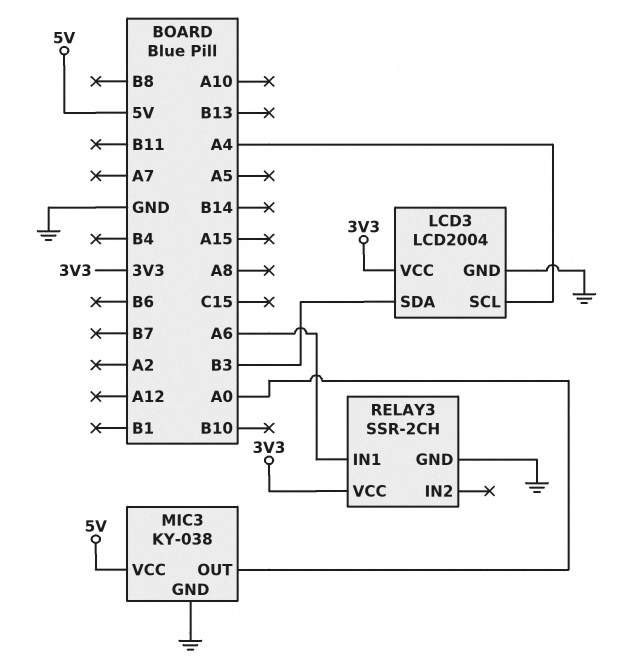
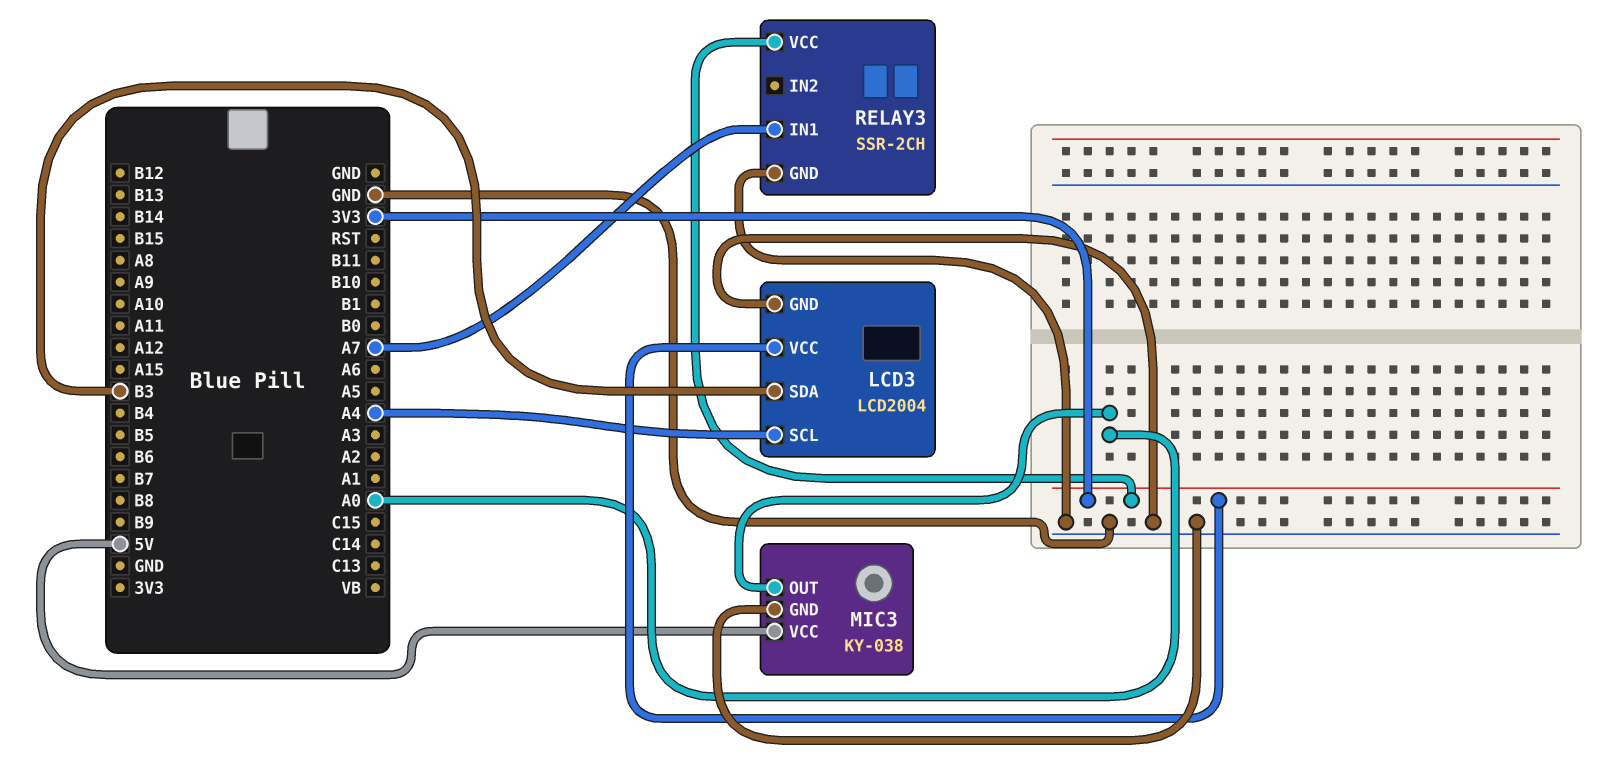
RELAY3 pin IN1: A6 -> A7

